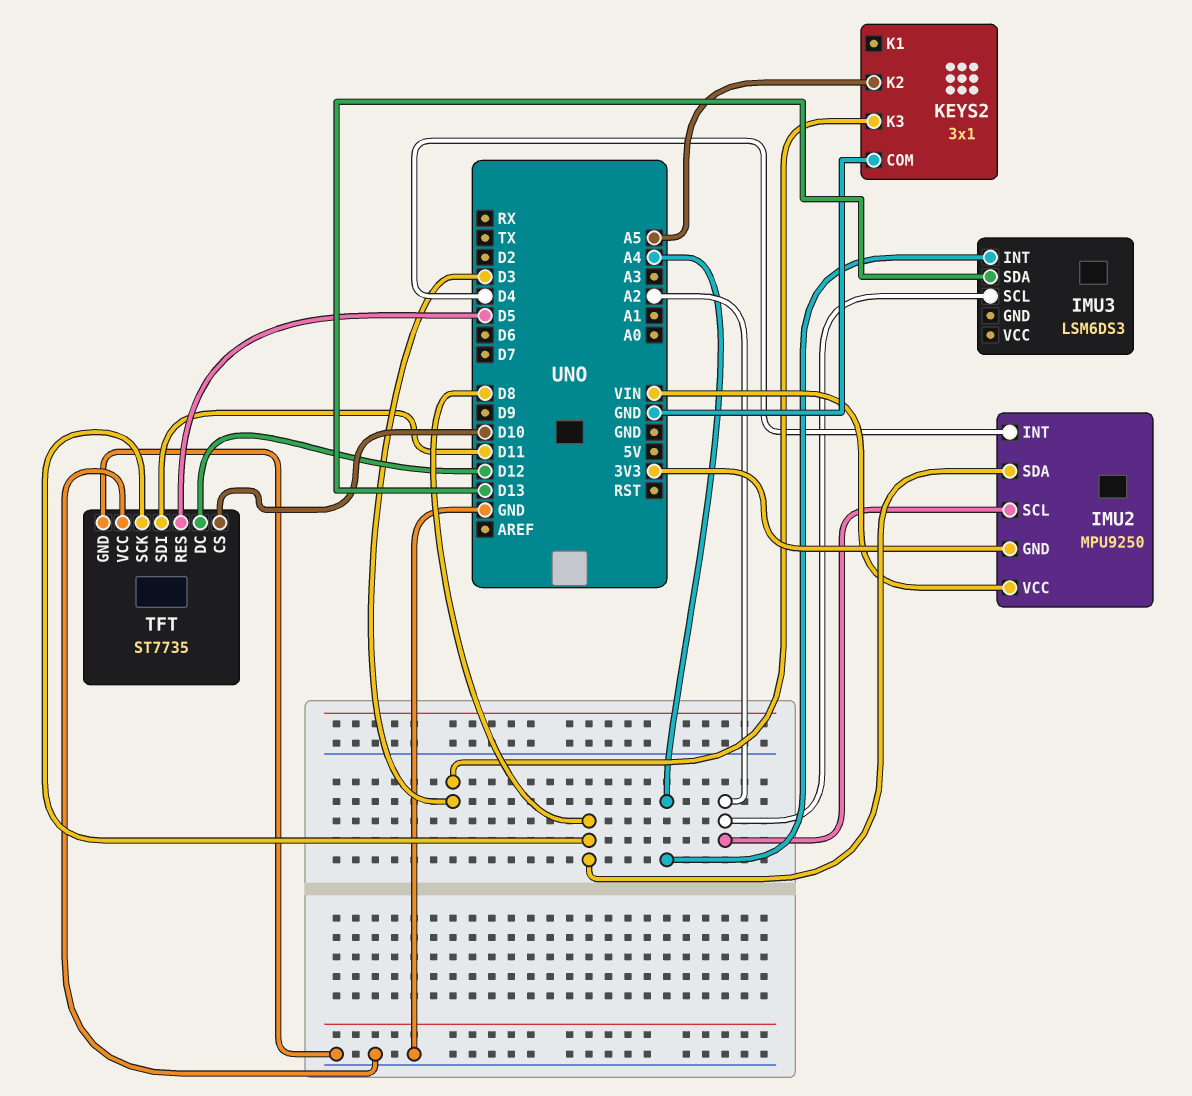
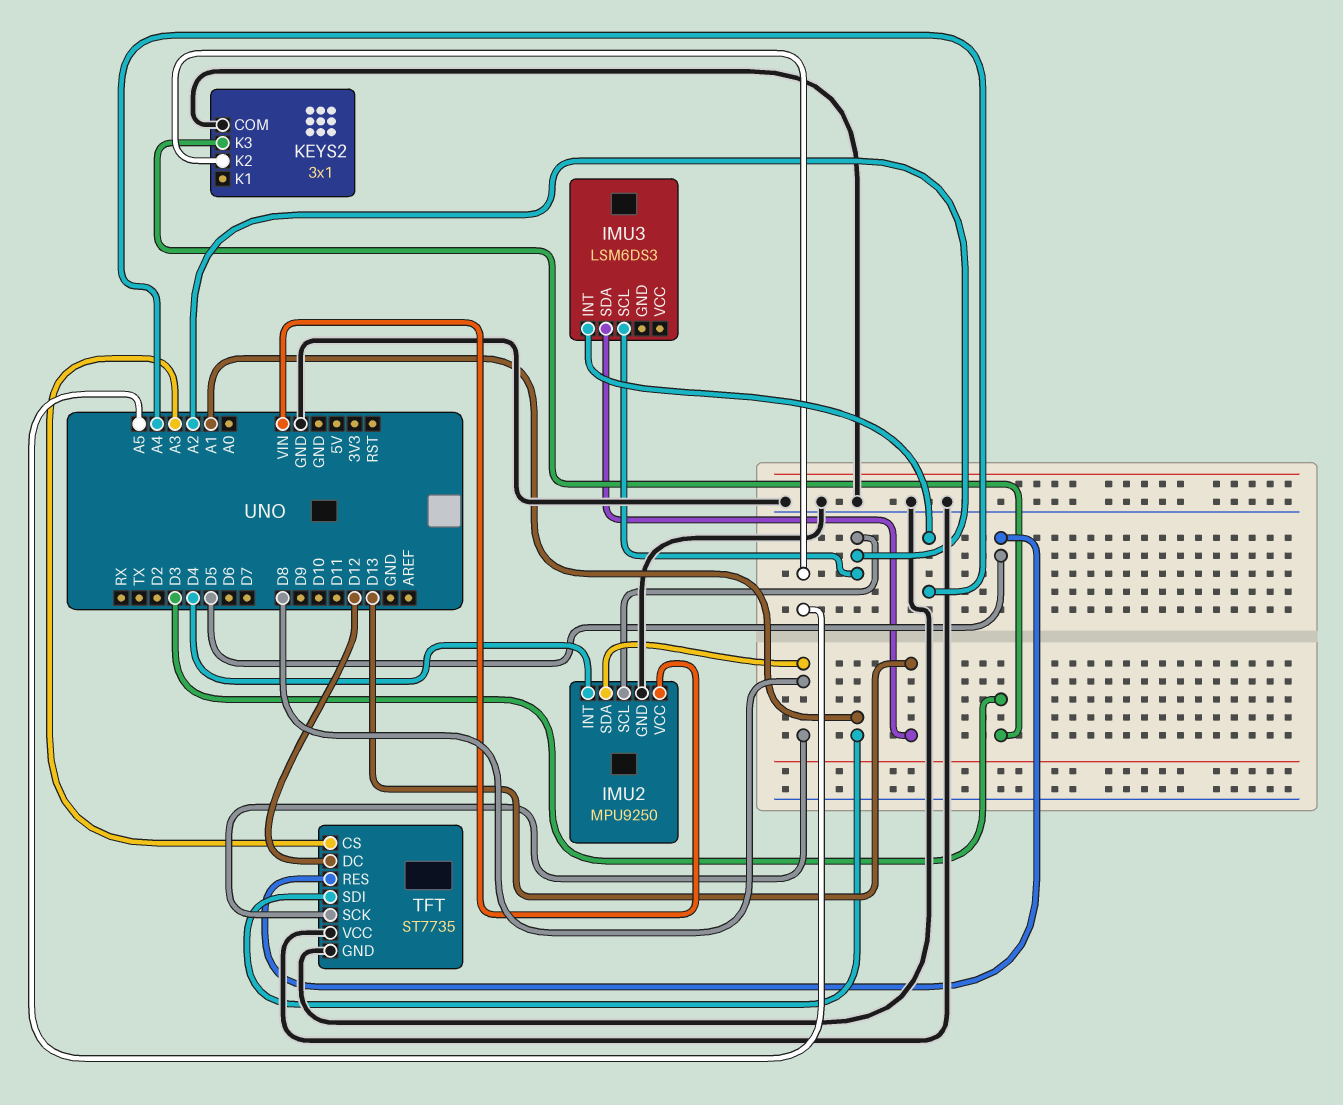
IMU2 pin GND: 3V3 -> GND
TFT pin CS: D10 -> A3
TFT pin SDI: D11 -> A1

